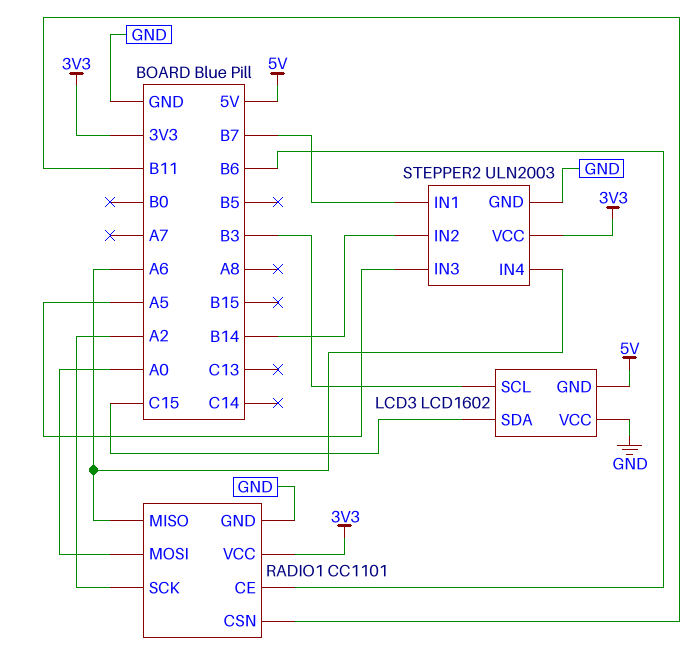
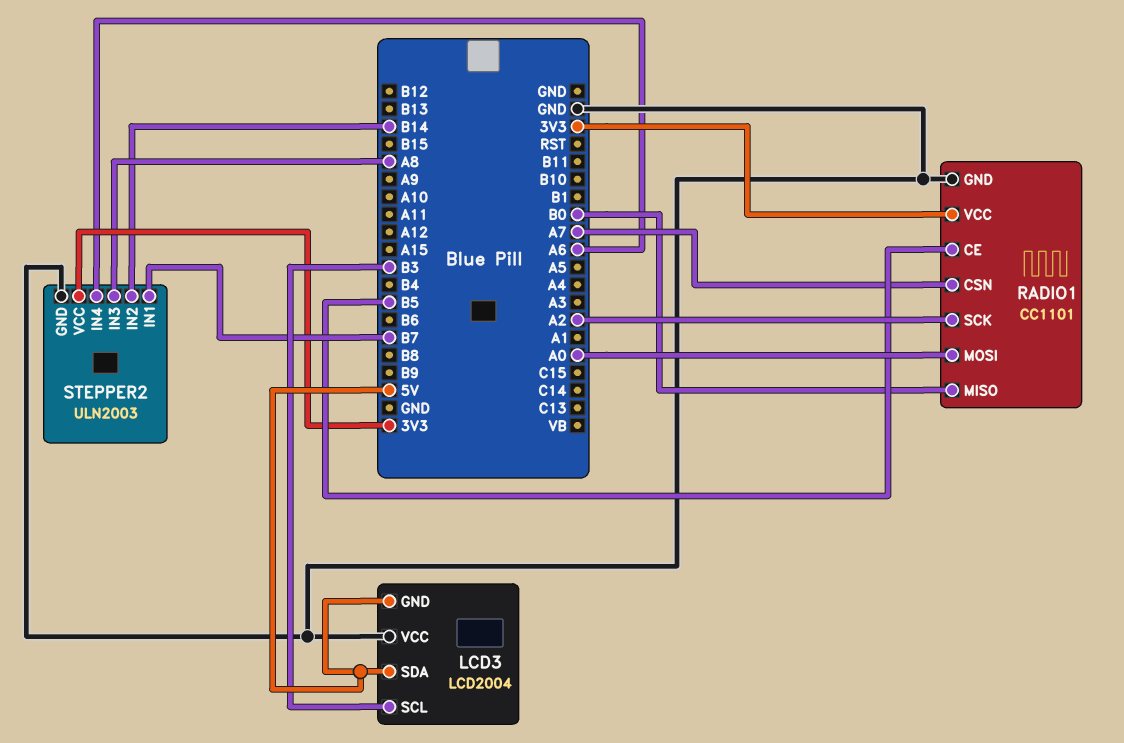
LCD3: LCD1602 -> LCD2004
LCD3 pin SDA: C15 -> 5V
RADIO1 pin CE: B6 -> B5
RADIO1 pin CSN: B11 -> A7
RADIO1 pin MISO: A6 -> B0
STEPPER2 pin IN3: A5 -> A8

